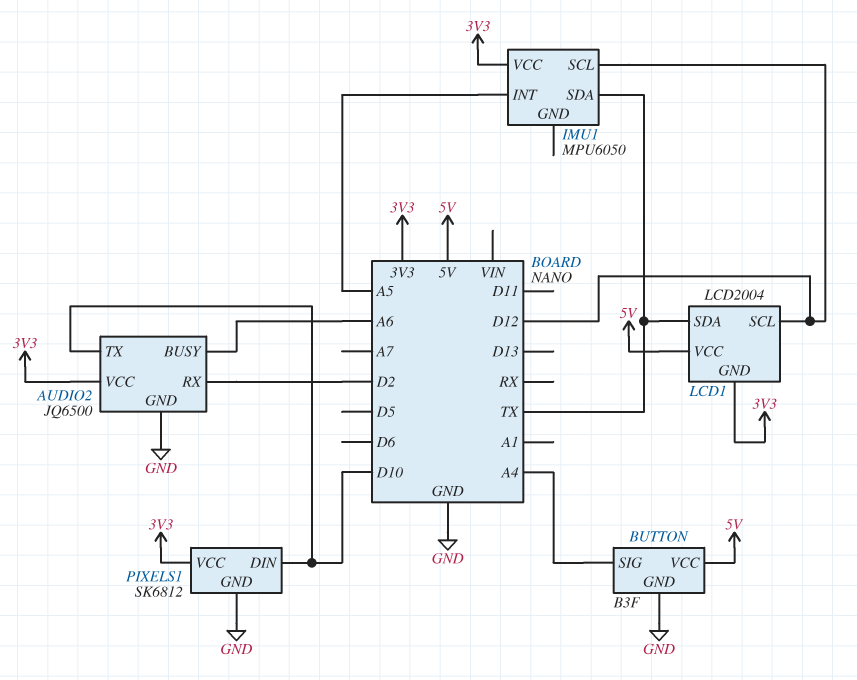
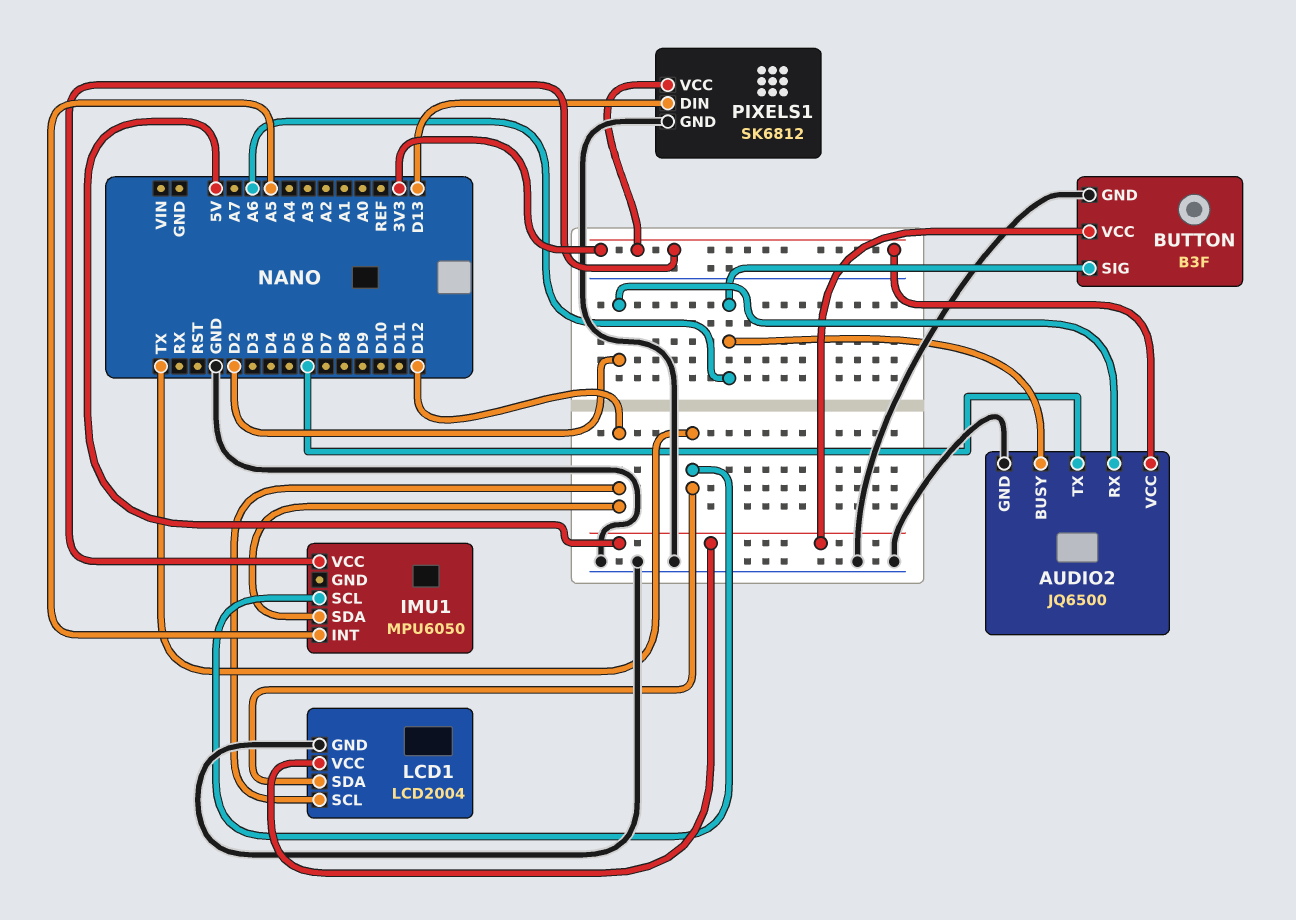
AUDIO2 pin TX: D10 -> D6
BUTTON pin SIG: A4 -> A6
IMU1 pin SCL: D12 -> TX
IMU1 pin SDA: TX -> D12
LCD1 pin GND: 3V3 -> GND
PIXELS1 pin DIN: D10 -> D13

